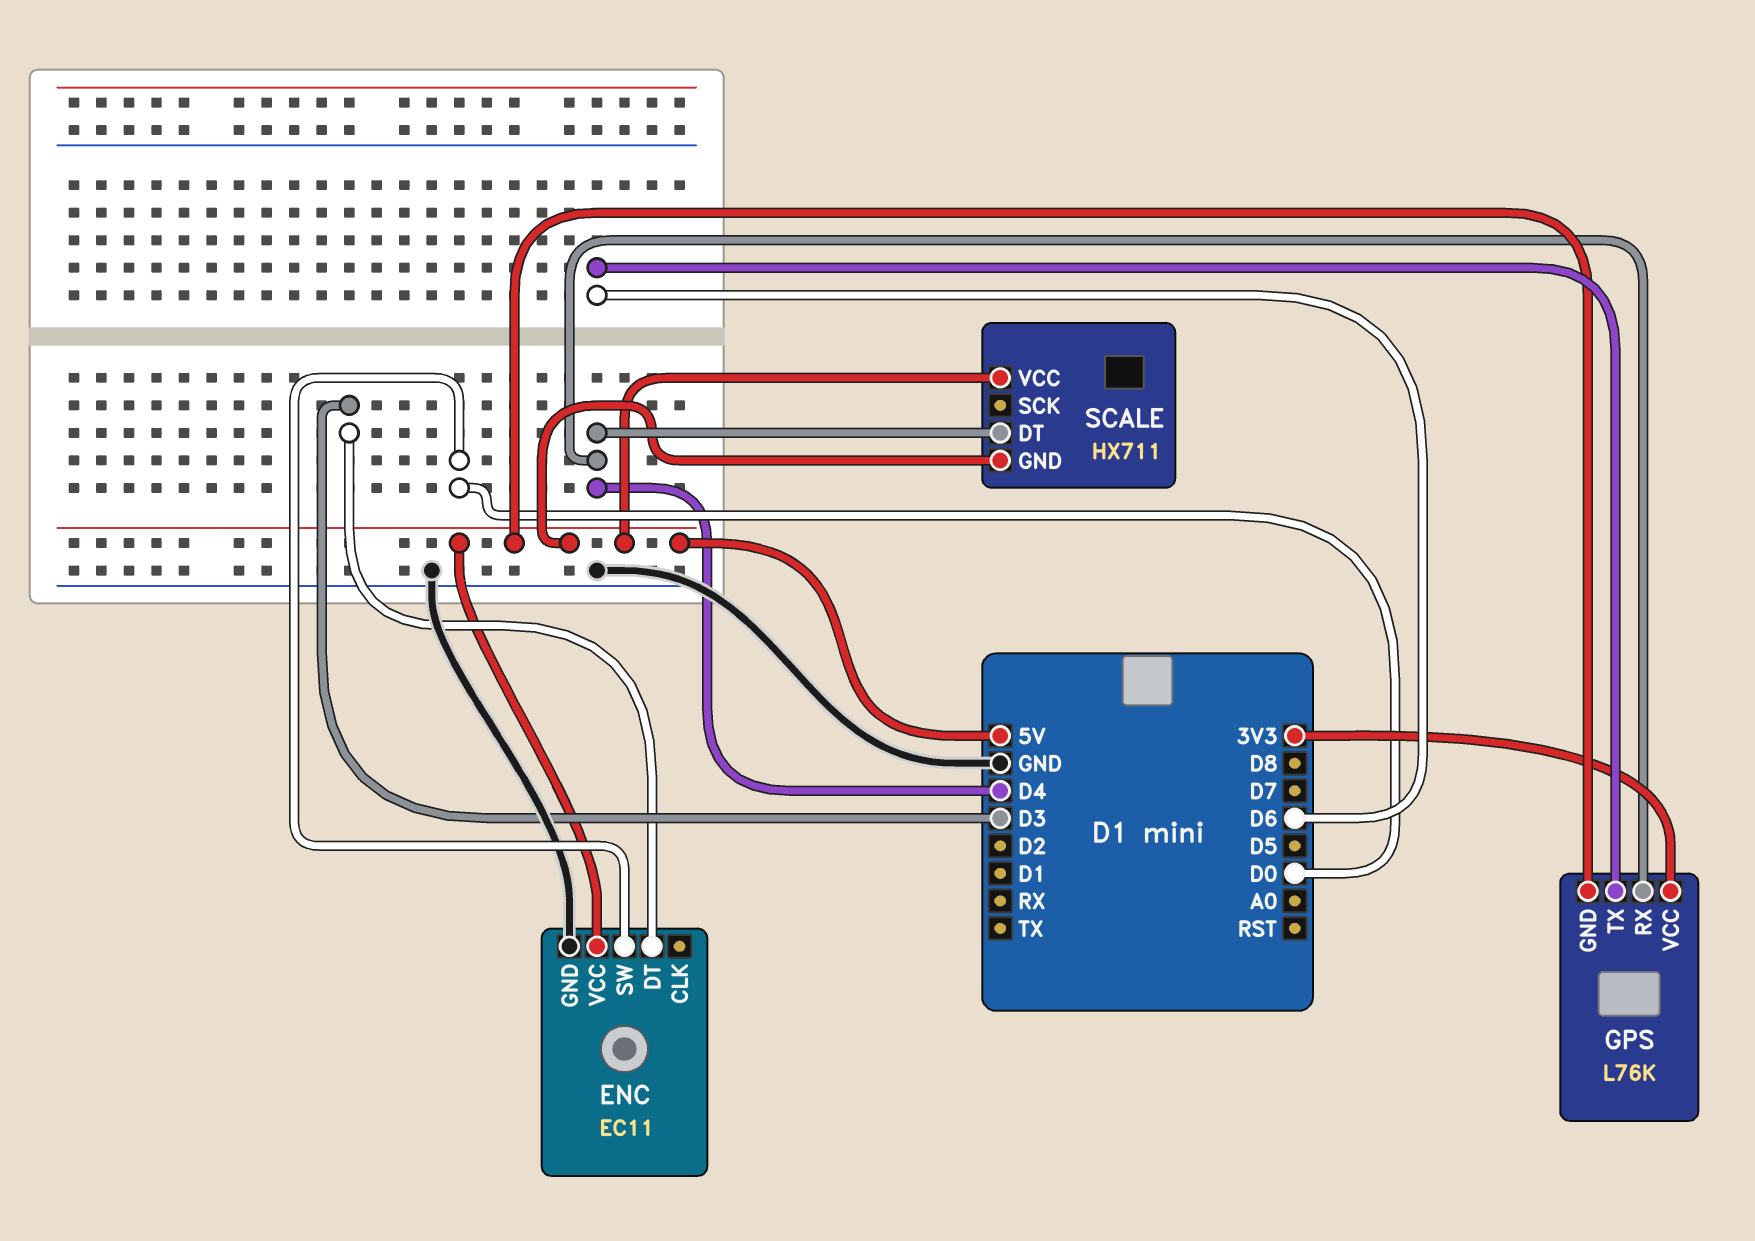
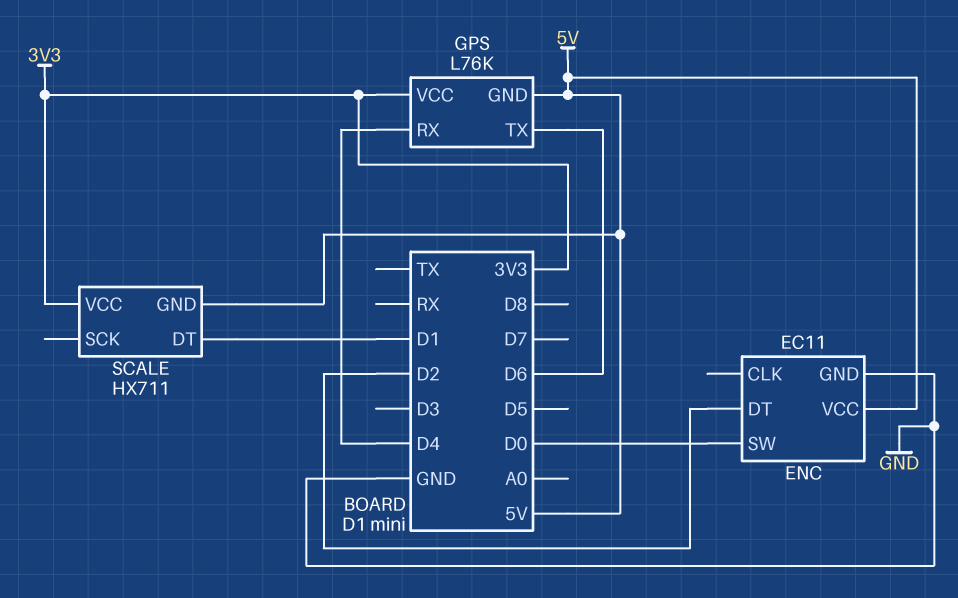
ENC pin DT: D3 -> D2
SCALE pin DT: D4 -> D1
SCALE pin VCC: 5V -> 3V3

